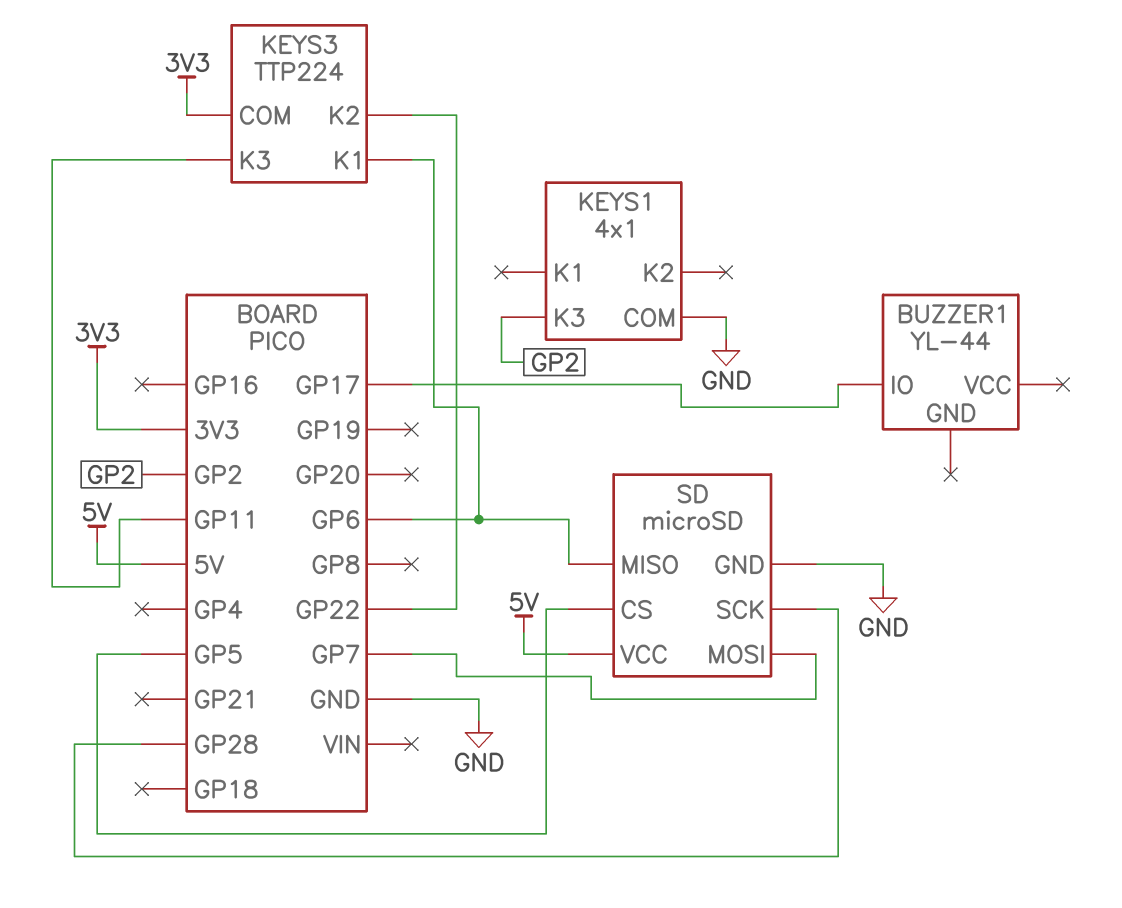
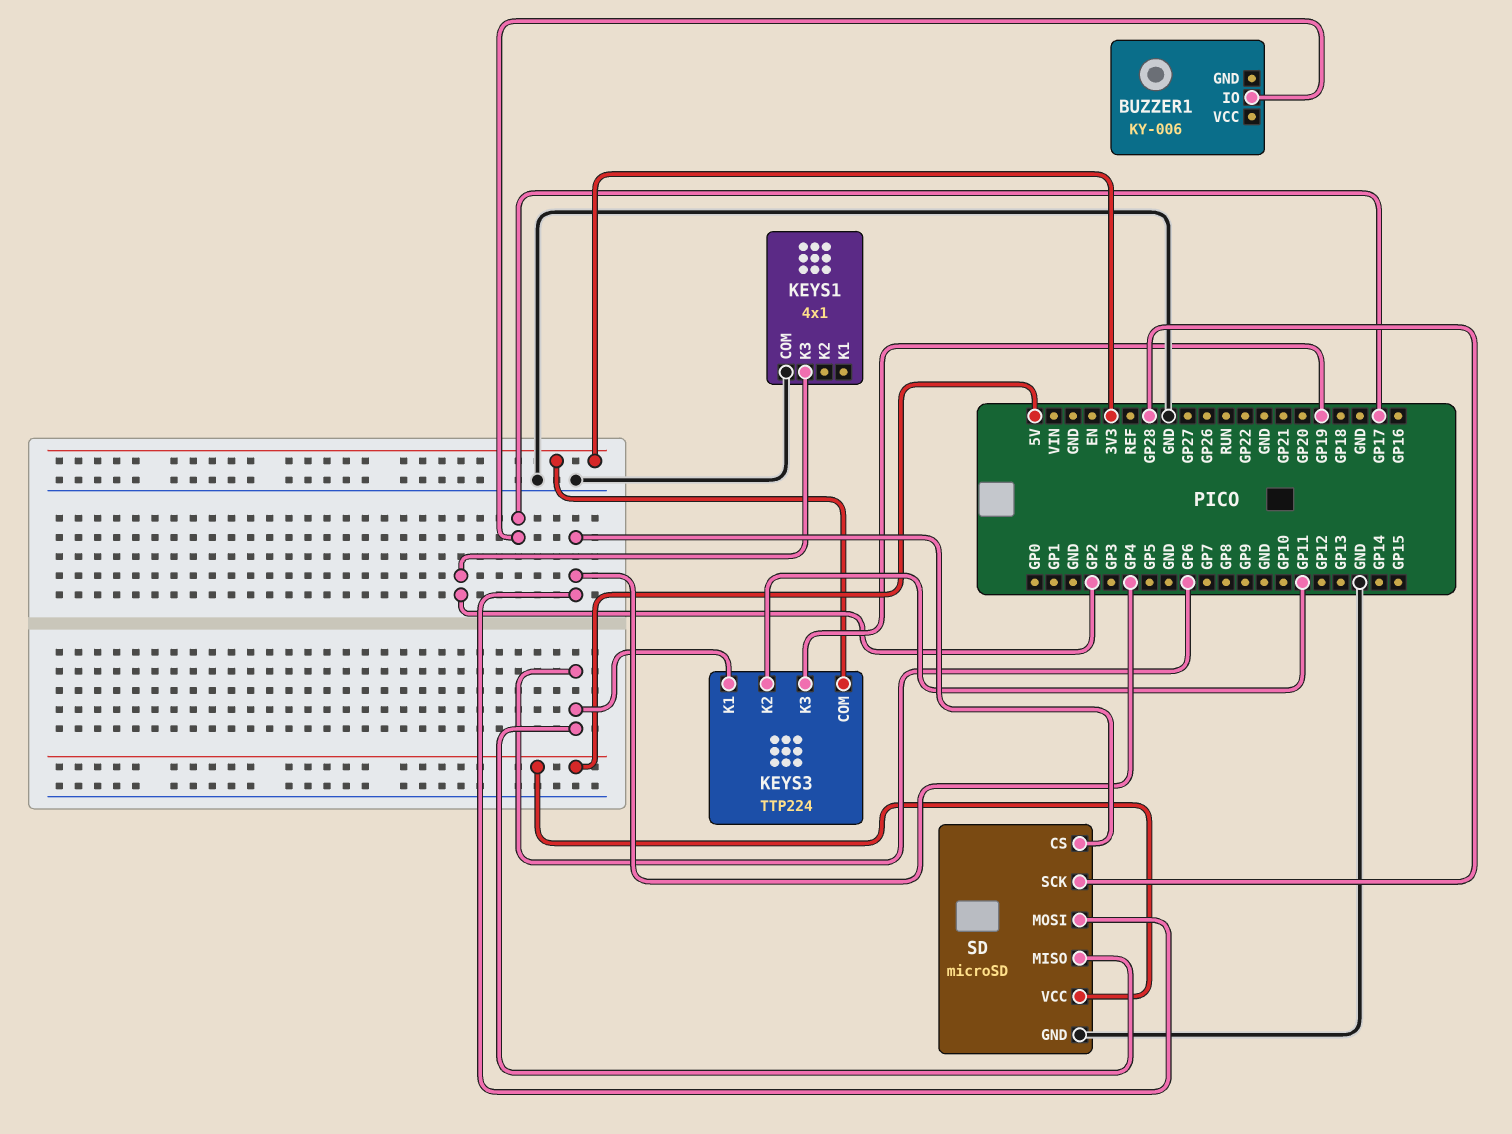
BUZZER1: YL-44 -> KY-006
KEYS3 pin K2: GP22 -> GP11
KEYS3 pin K3: GP11 -> GP19
SD pin CS: GP5 -> GP4
SD pin MOSI: GP7 -> GP4

